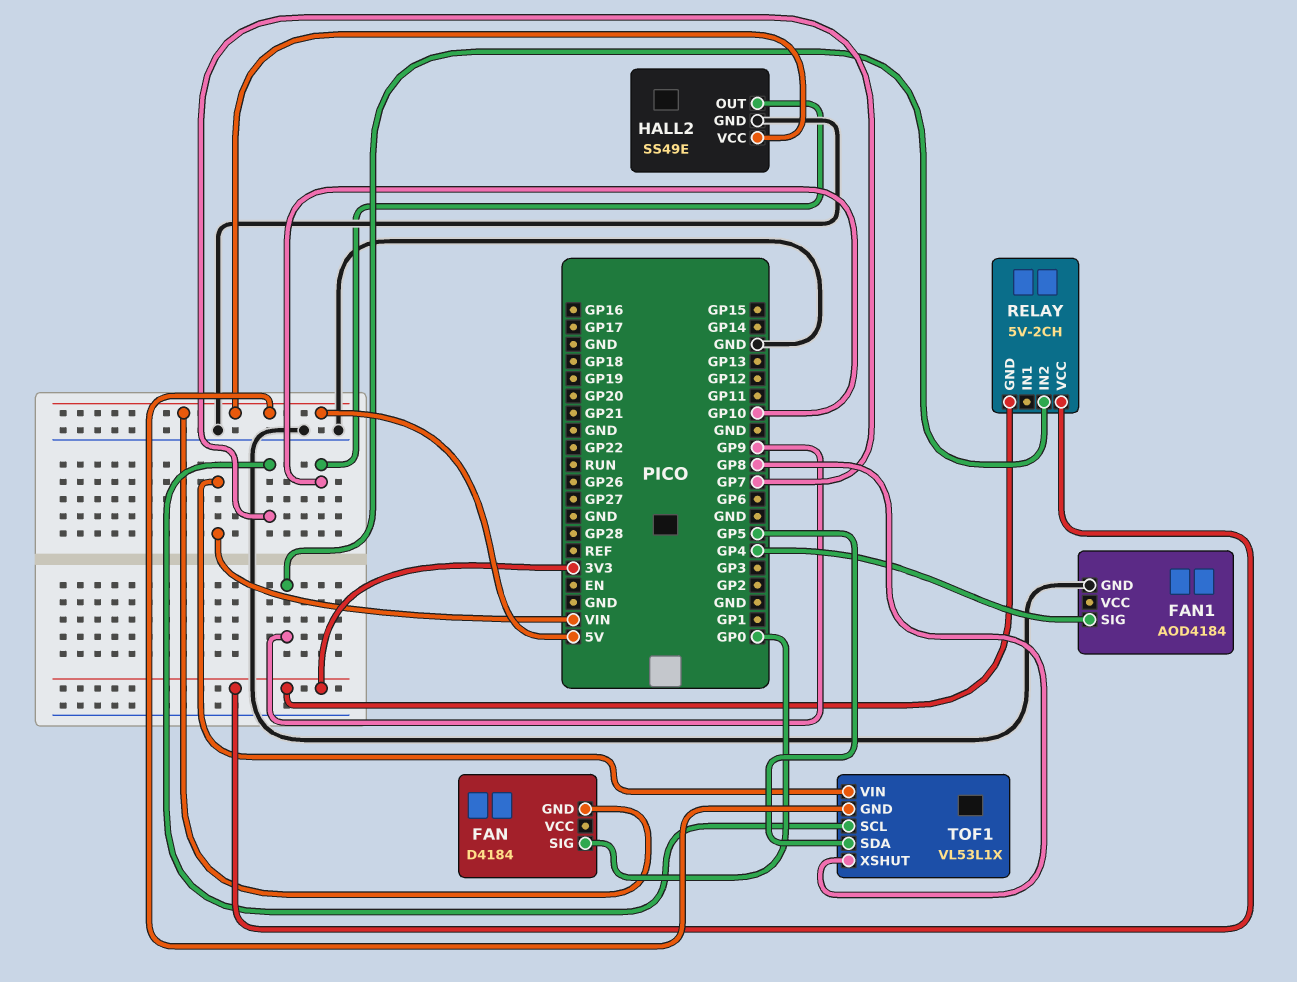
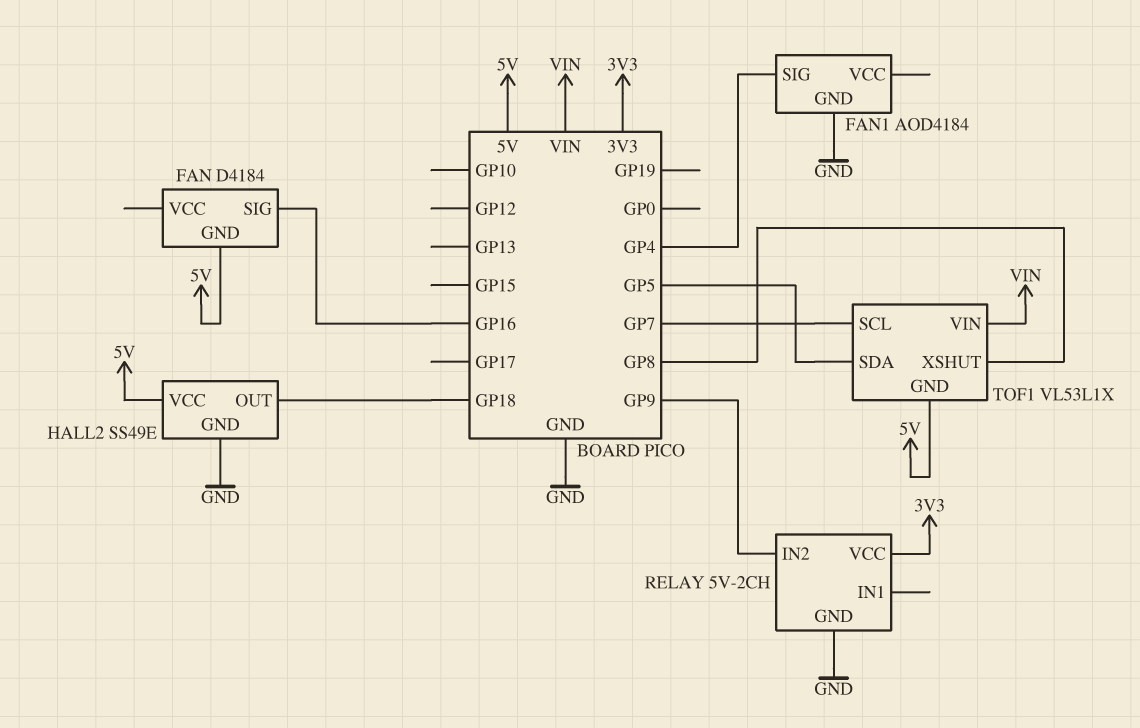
FAN pin SIG: GP0 -> GP16
HALL2 pin OUT: GP10 -> GP18
RELAY pin GND: 3V3 -> GND

